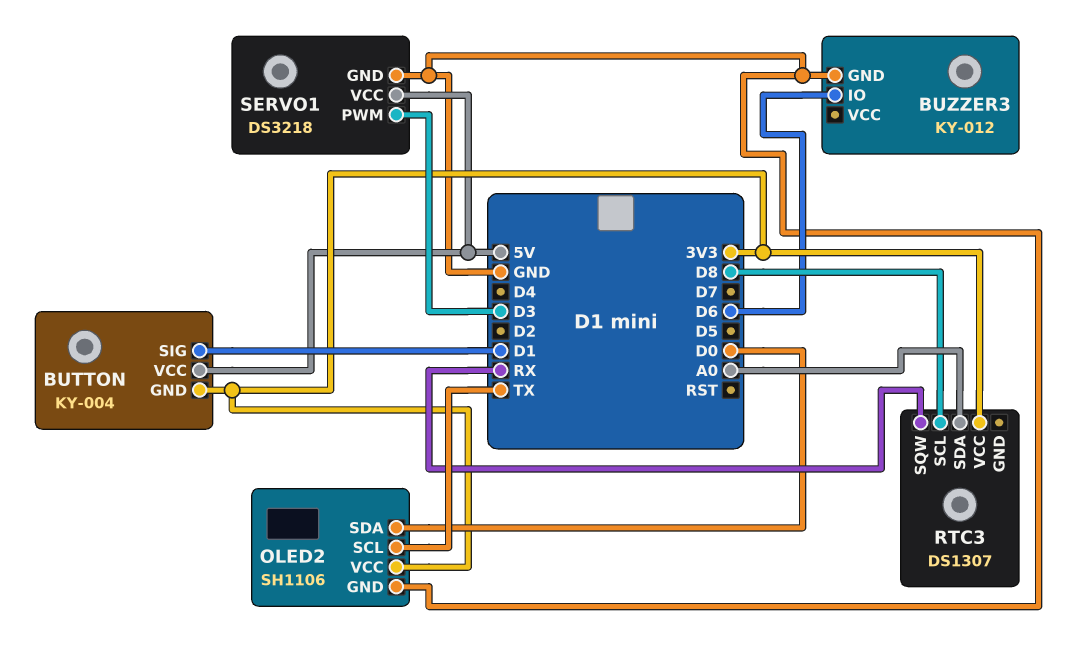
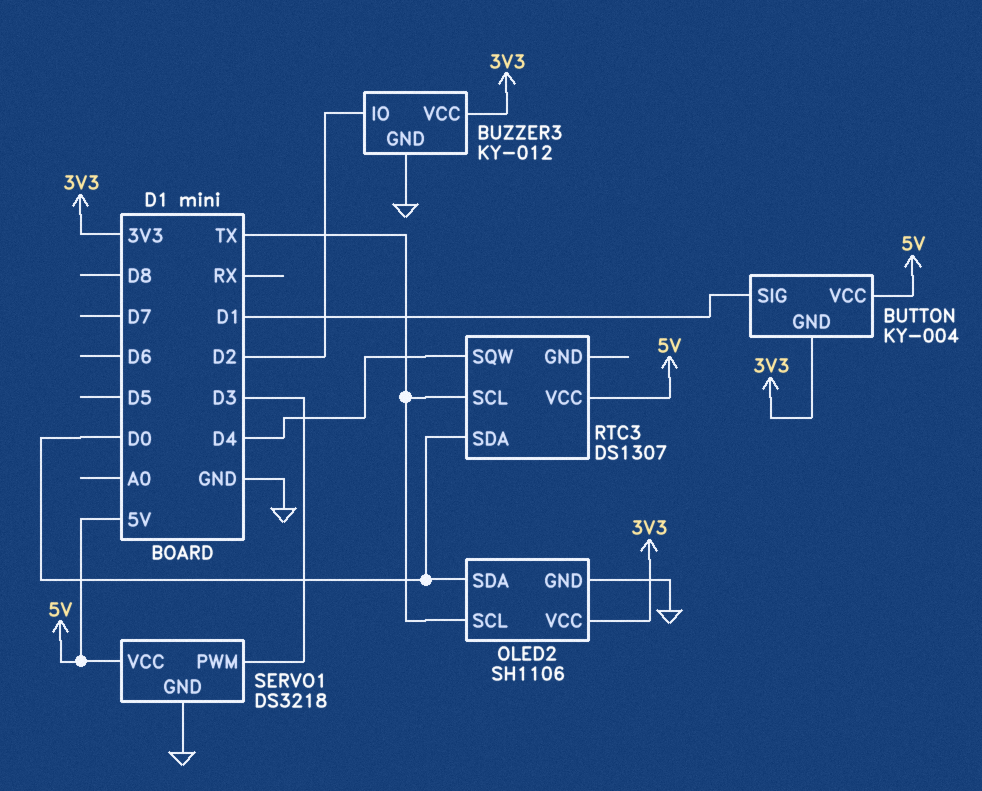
BUZZER3 pin IO: D6 -> D2
BUZZER3 pin VCC: none -> 3V3
RTC3 pin SCL: D8 -> TX
RTC3 pin SDA: A0 -> D0
RTC3 pin SQW: RX -> D4
RTC3 pin VCC: 3V3 -> 5V

